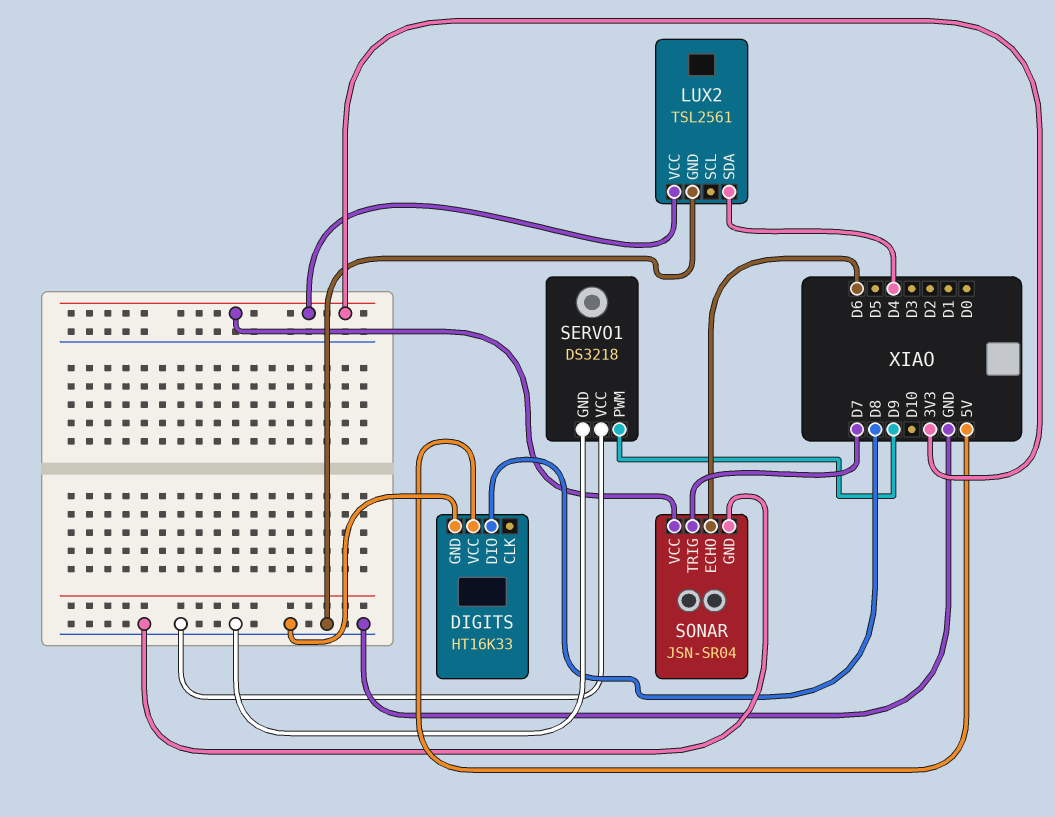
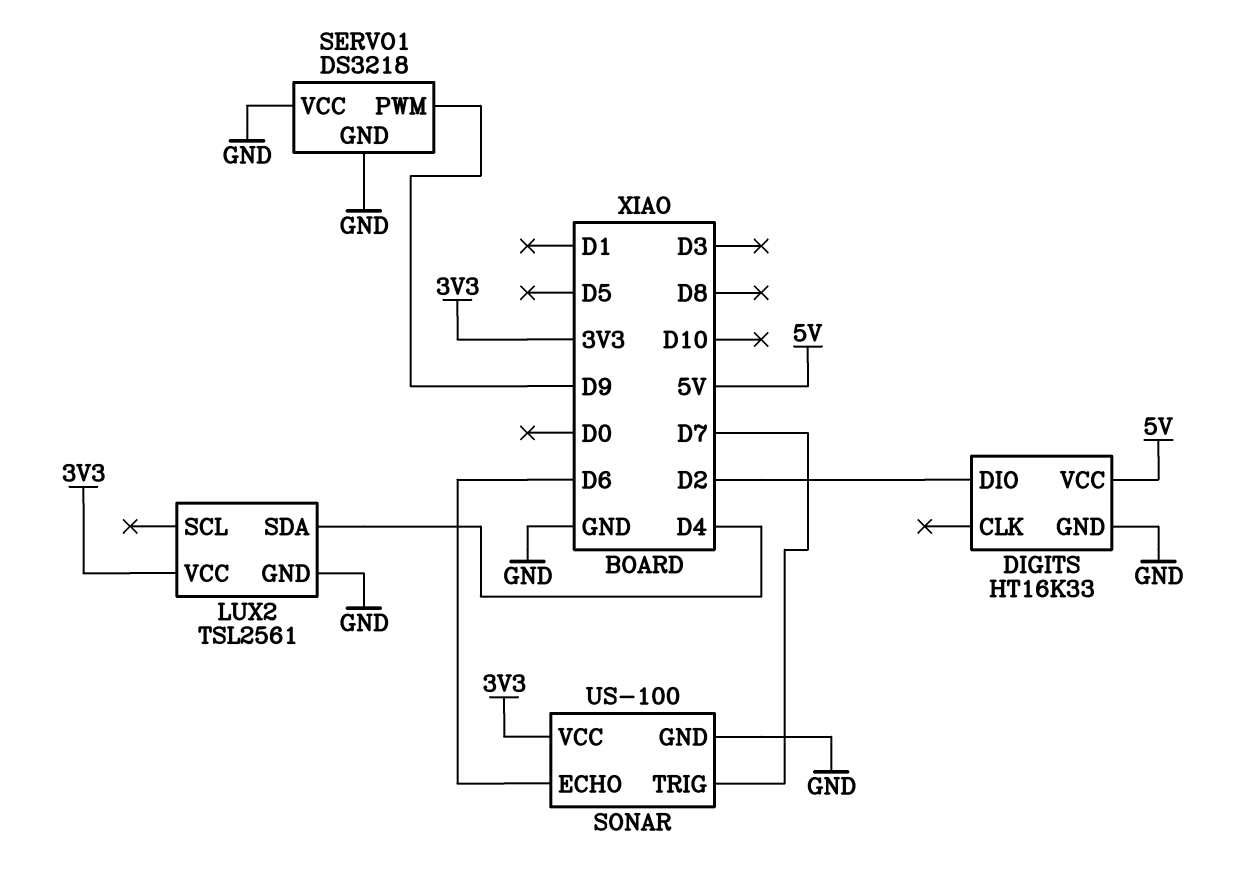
DIGITS pin DIO: D8 -> D2
SONAR: JSN-SR04 -> US-100

